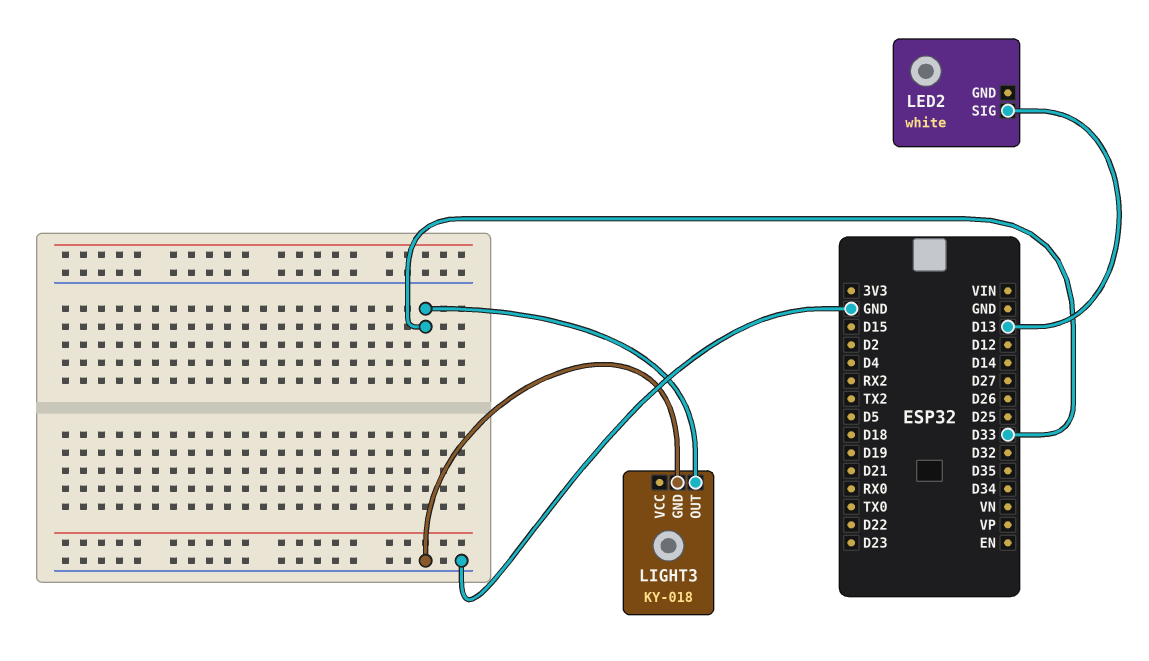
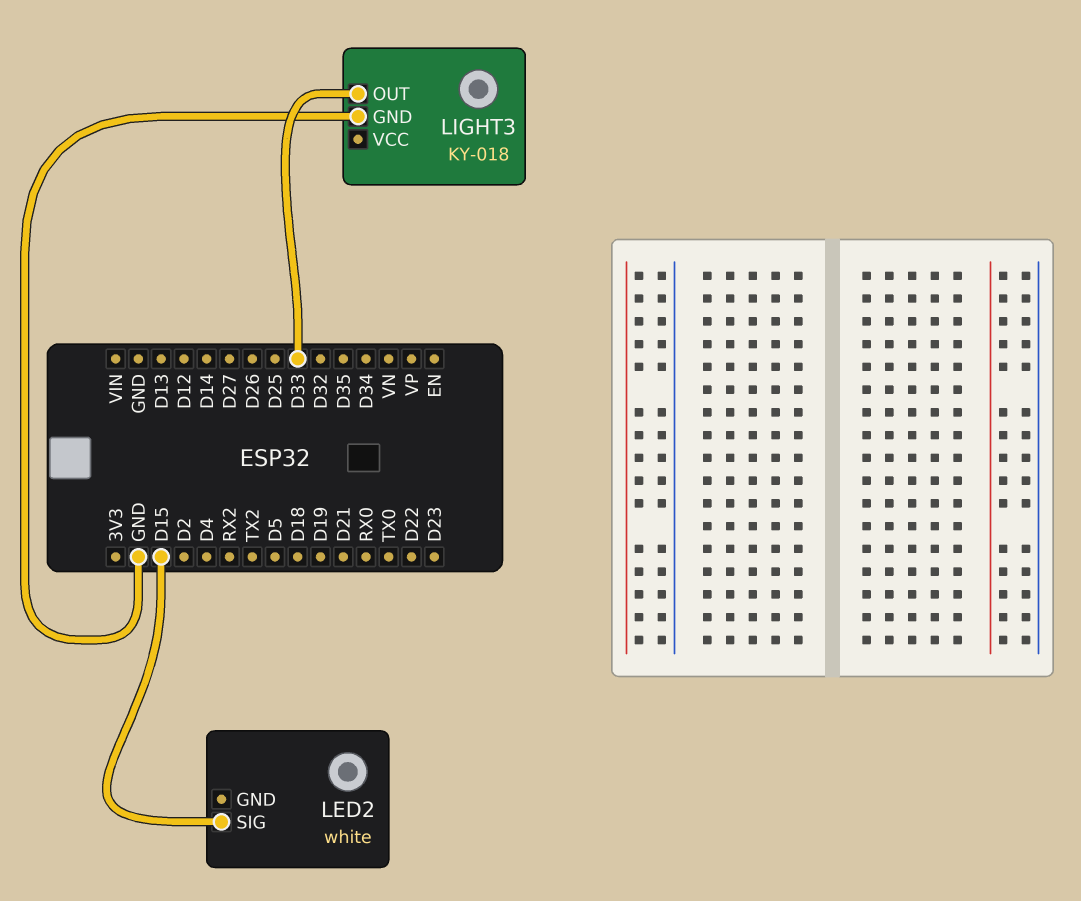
LED2 pin SIG: D13 -> D15

